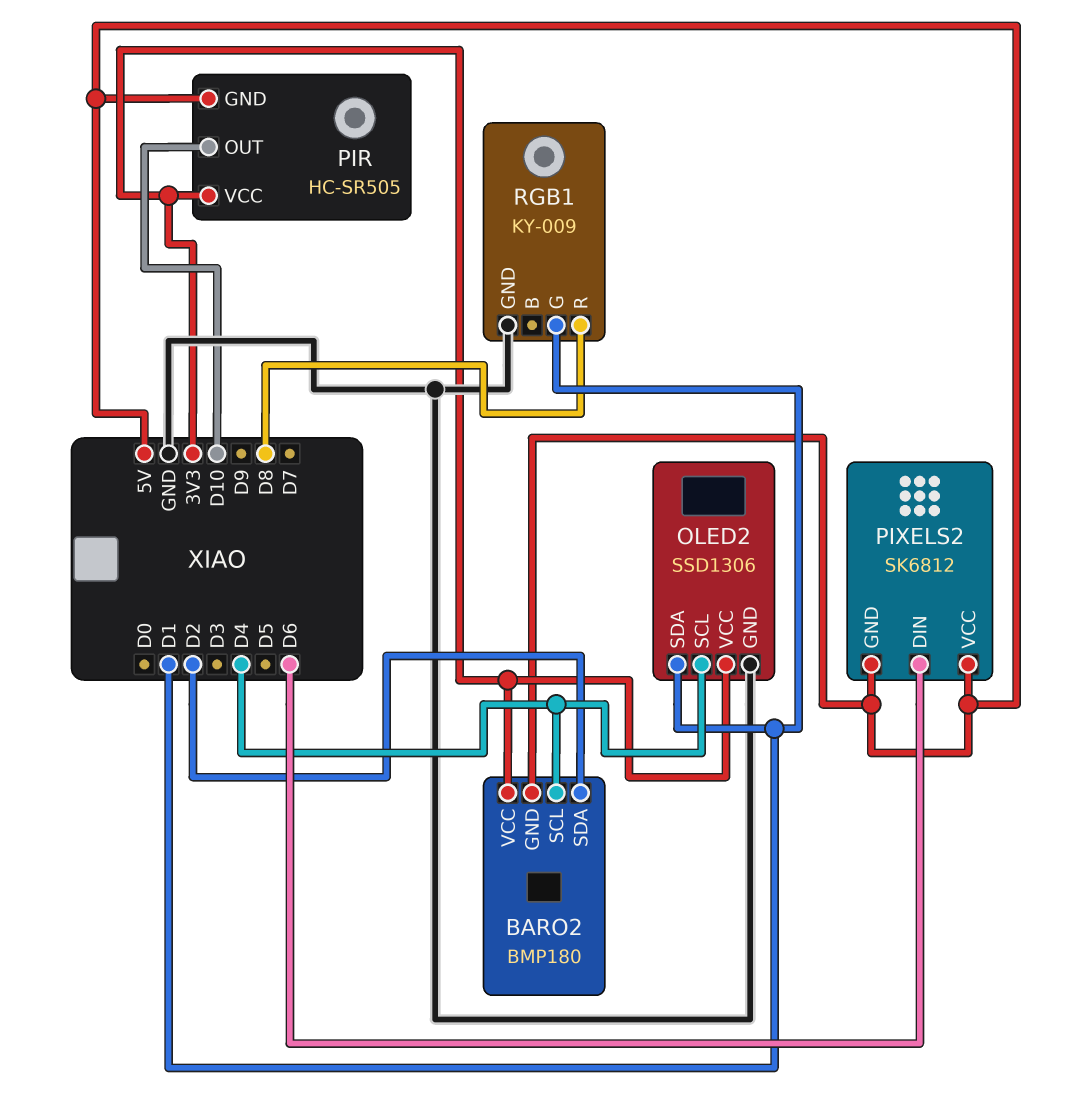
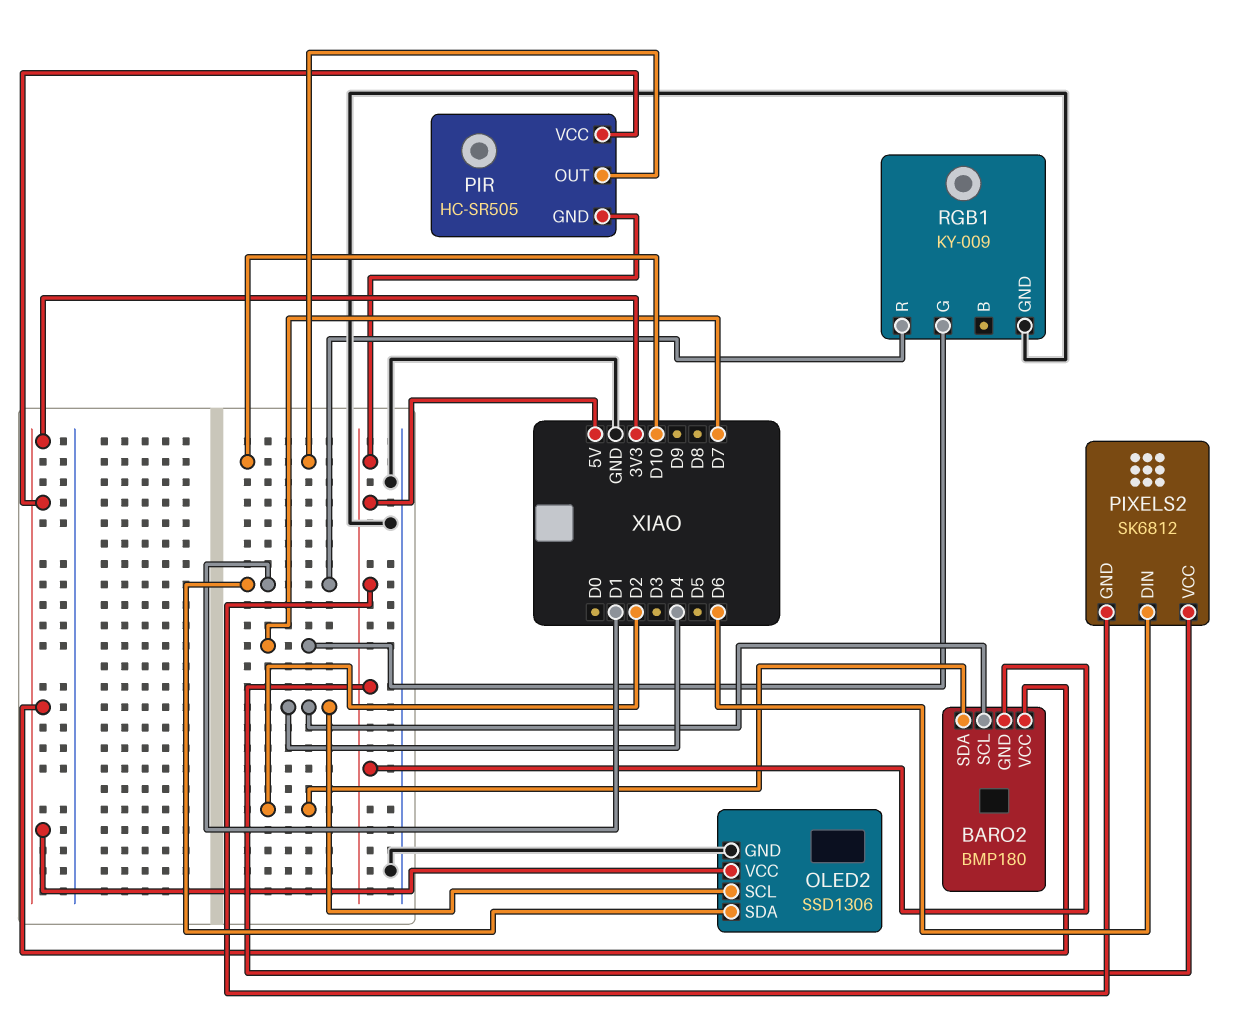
RGB1 pin G: D1 -> D7
RGB1 pin R: D8 -> D1

